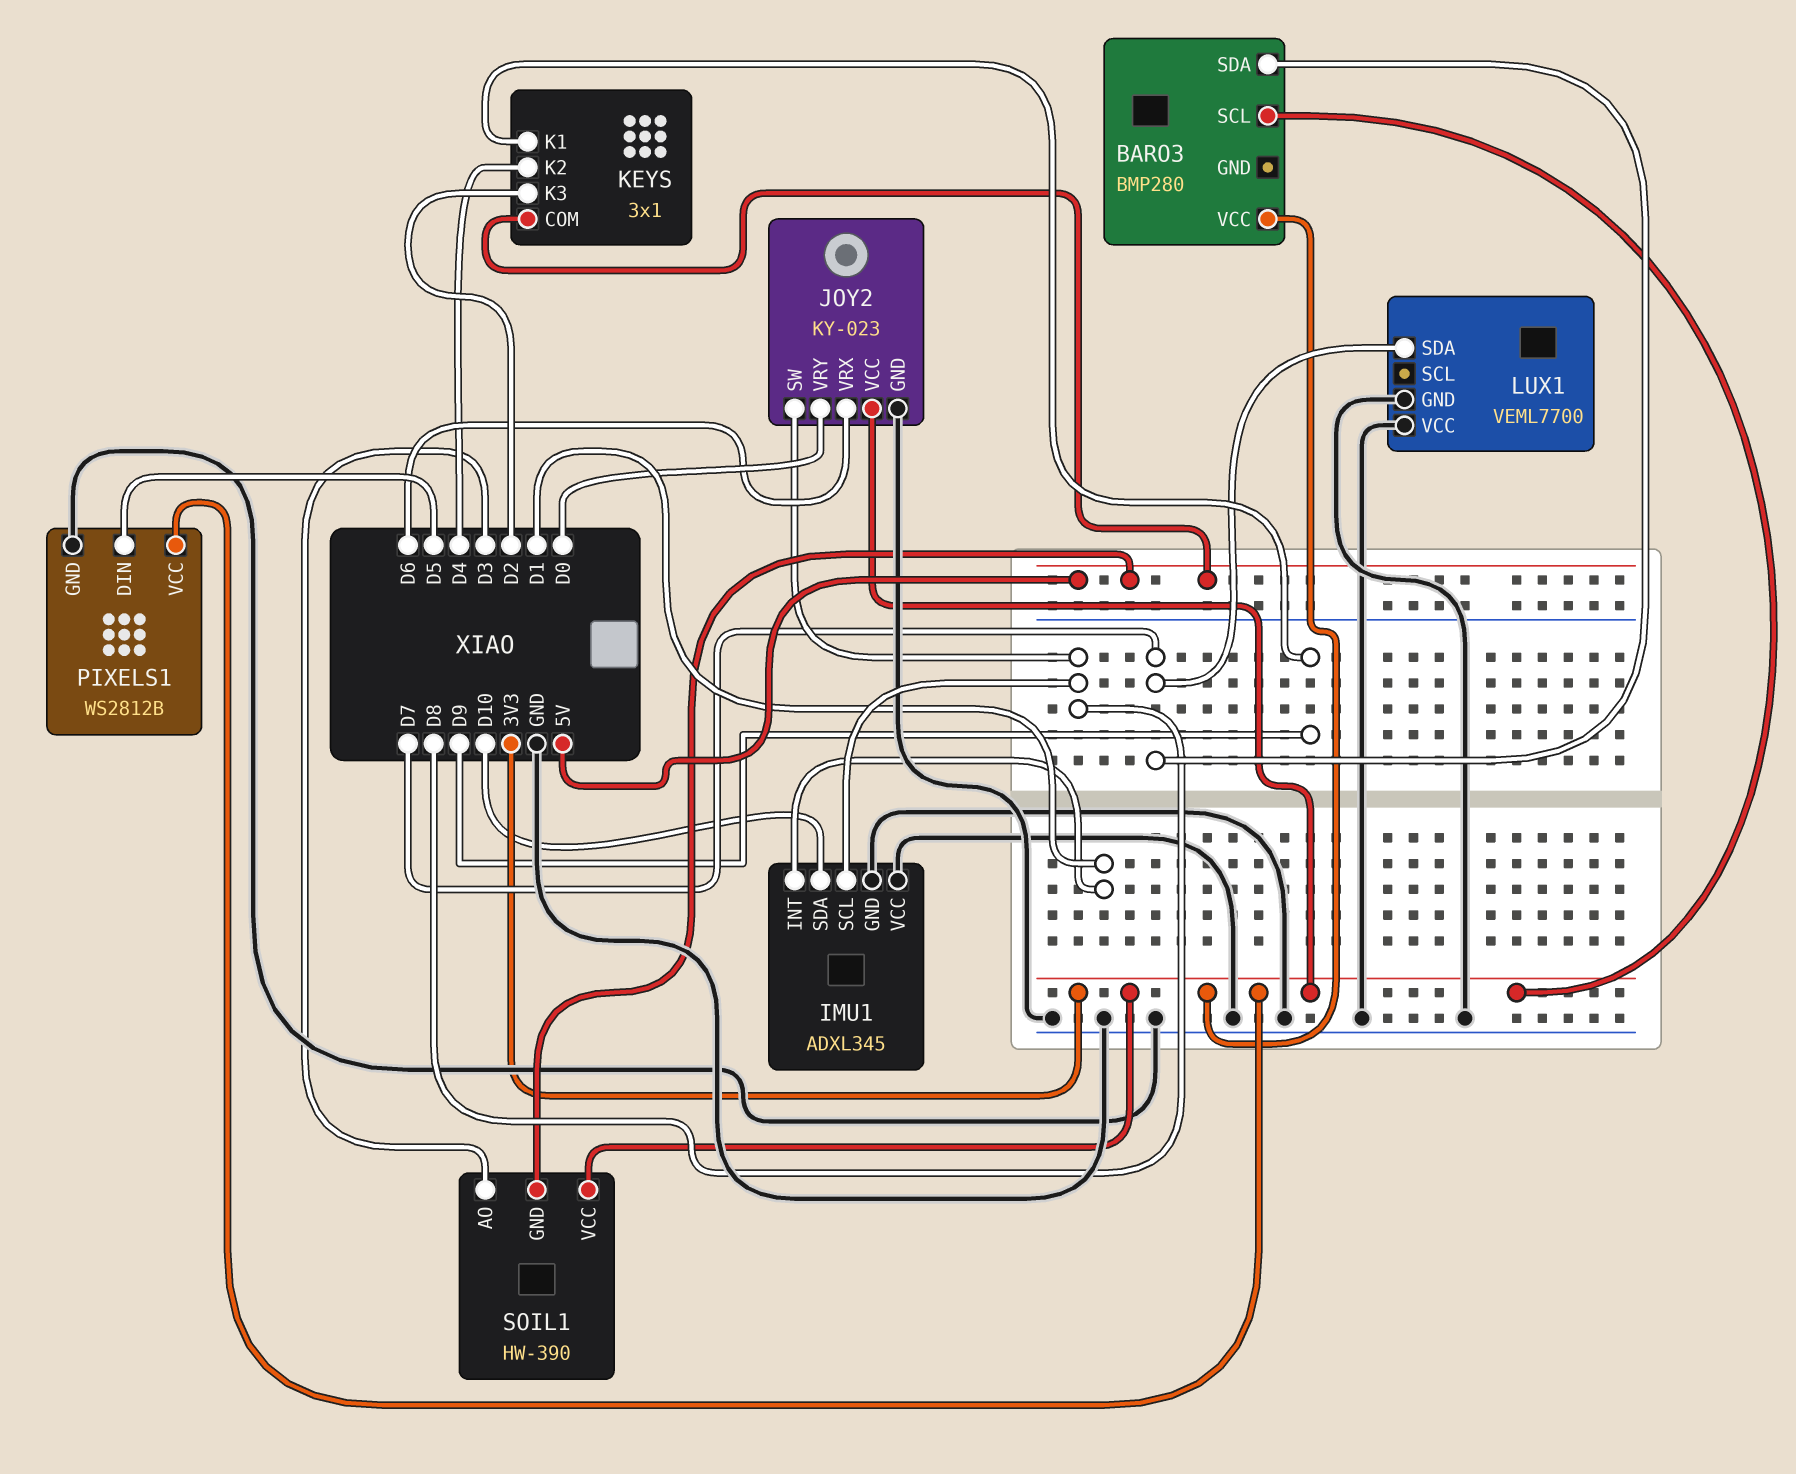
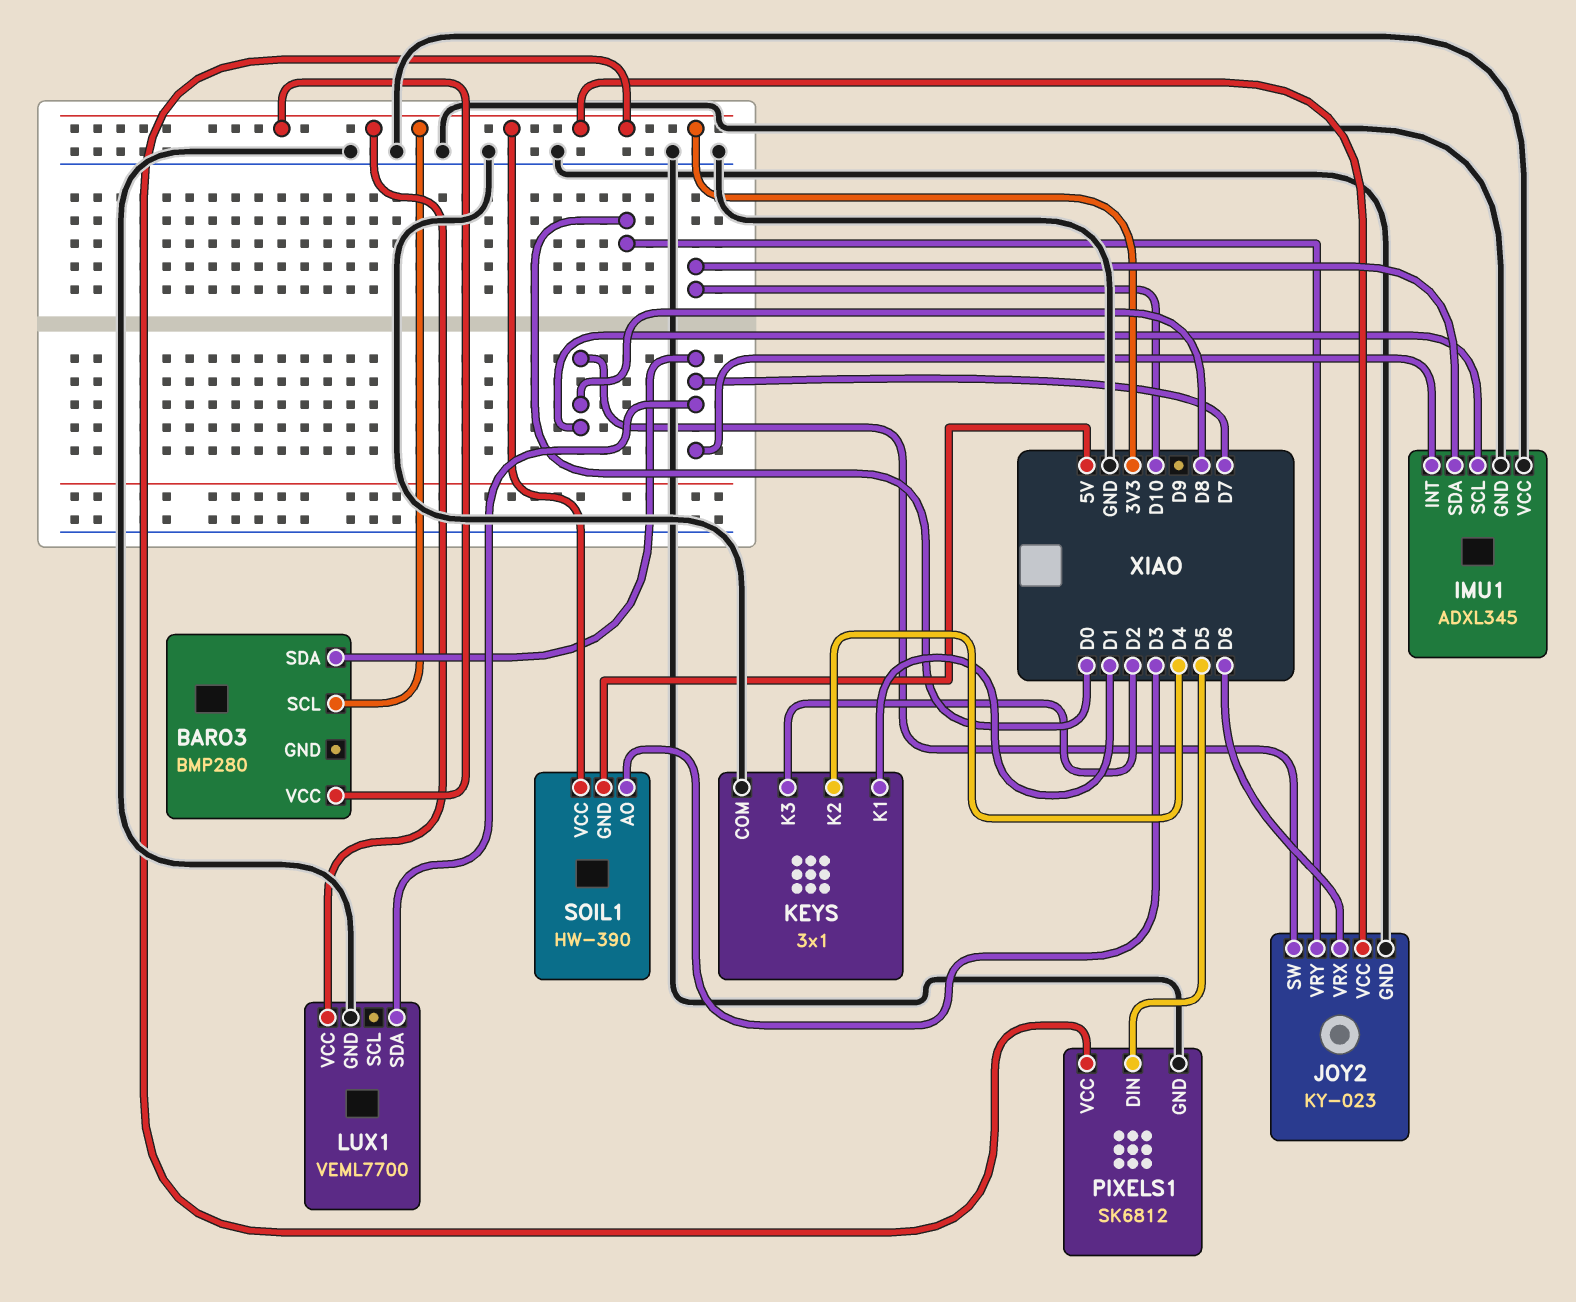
IMU1 pin INT: D1 -> D7
KEYS pin COM: 5V -> GND
KEYS pin K1: D9 -> D1
LUX1 pin VCC: GND -> 3V3
PIXELS1: WS2812B -> SK6812

